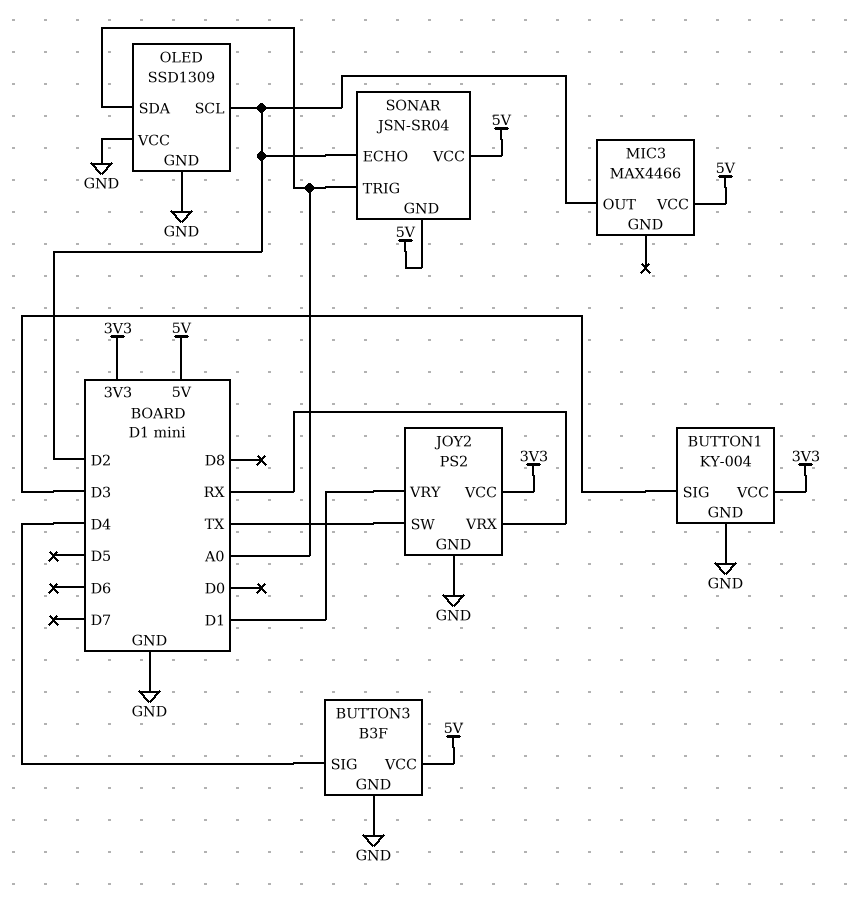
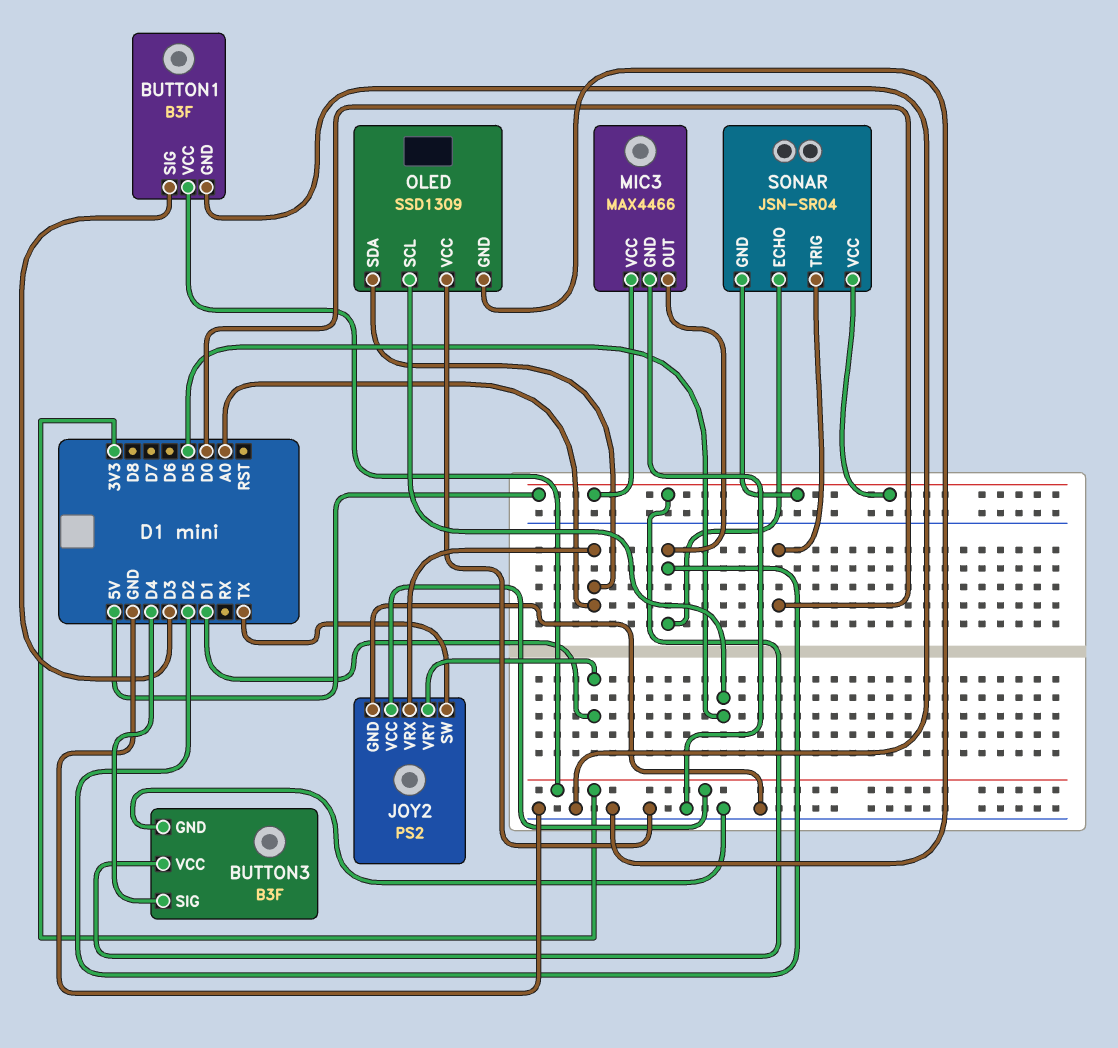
BUTTON1: KY-004 -> B3F
JOY2 pin VRX: RX -> A0
MIC3 pin GND: none -> GND
OLED pin SCL: D2 -> D5
SONAR pin TRIG: A0 -> D0

